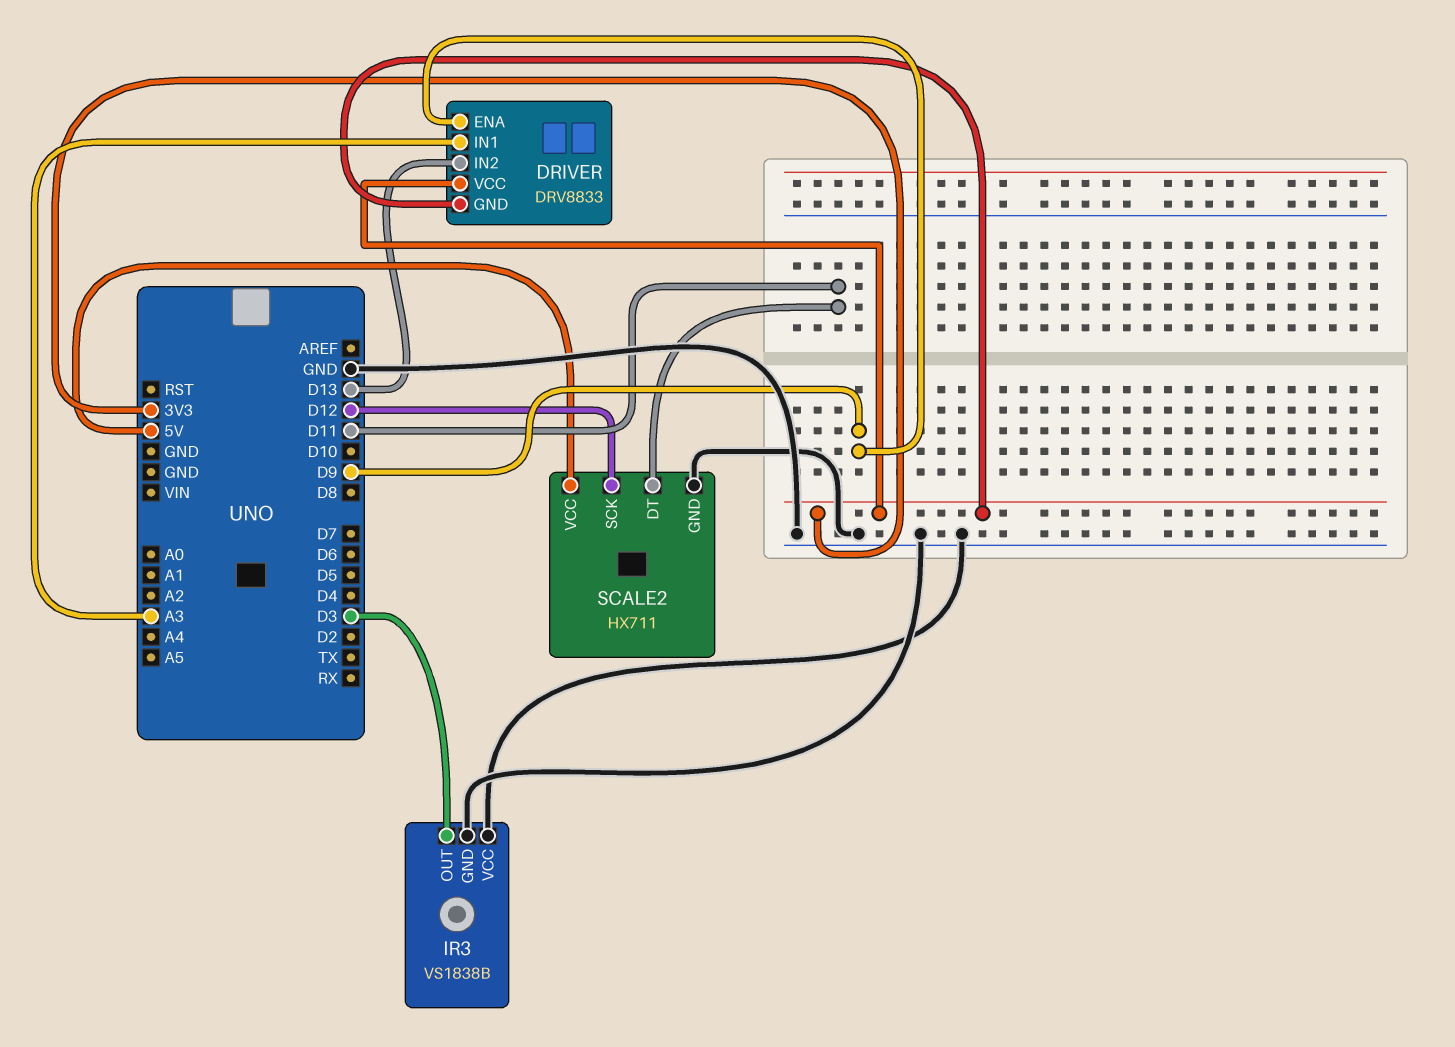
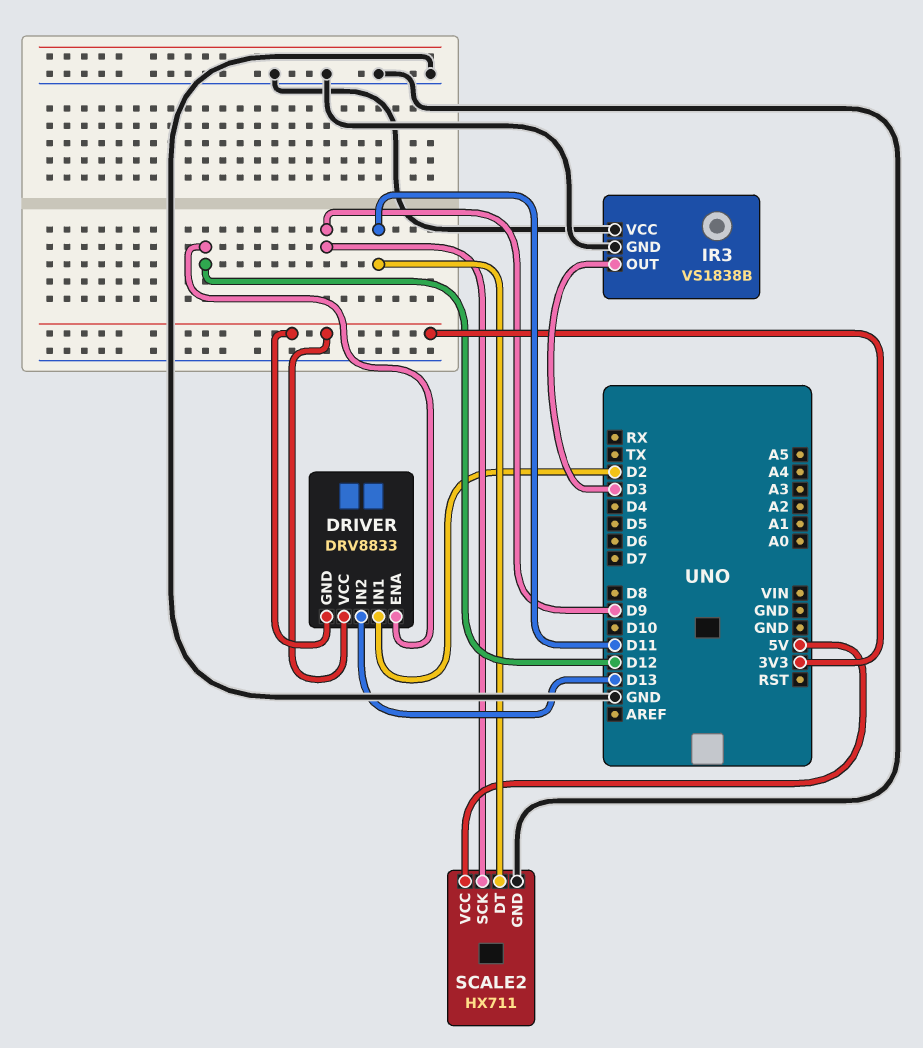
DRIVER pin ENA: D9 -> D12
DRIVER pin IN1: A3 -> D2
SCALE2 pin SCK: D12 -> D9

